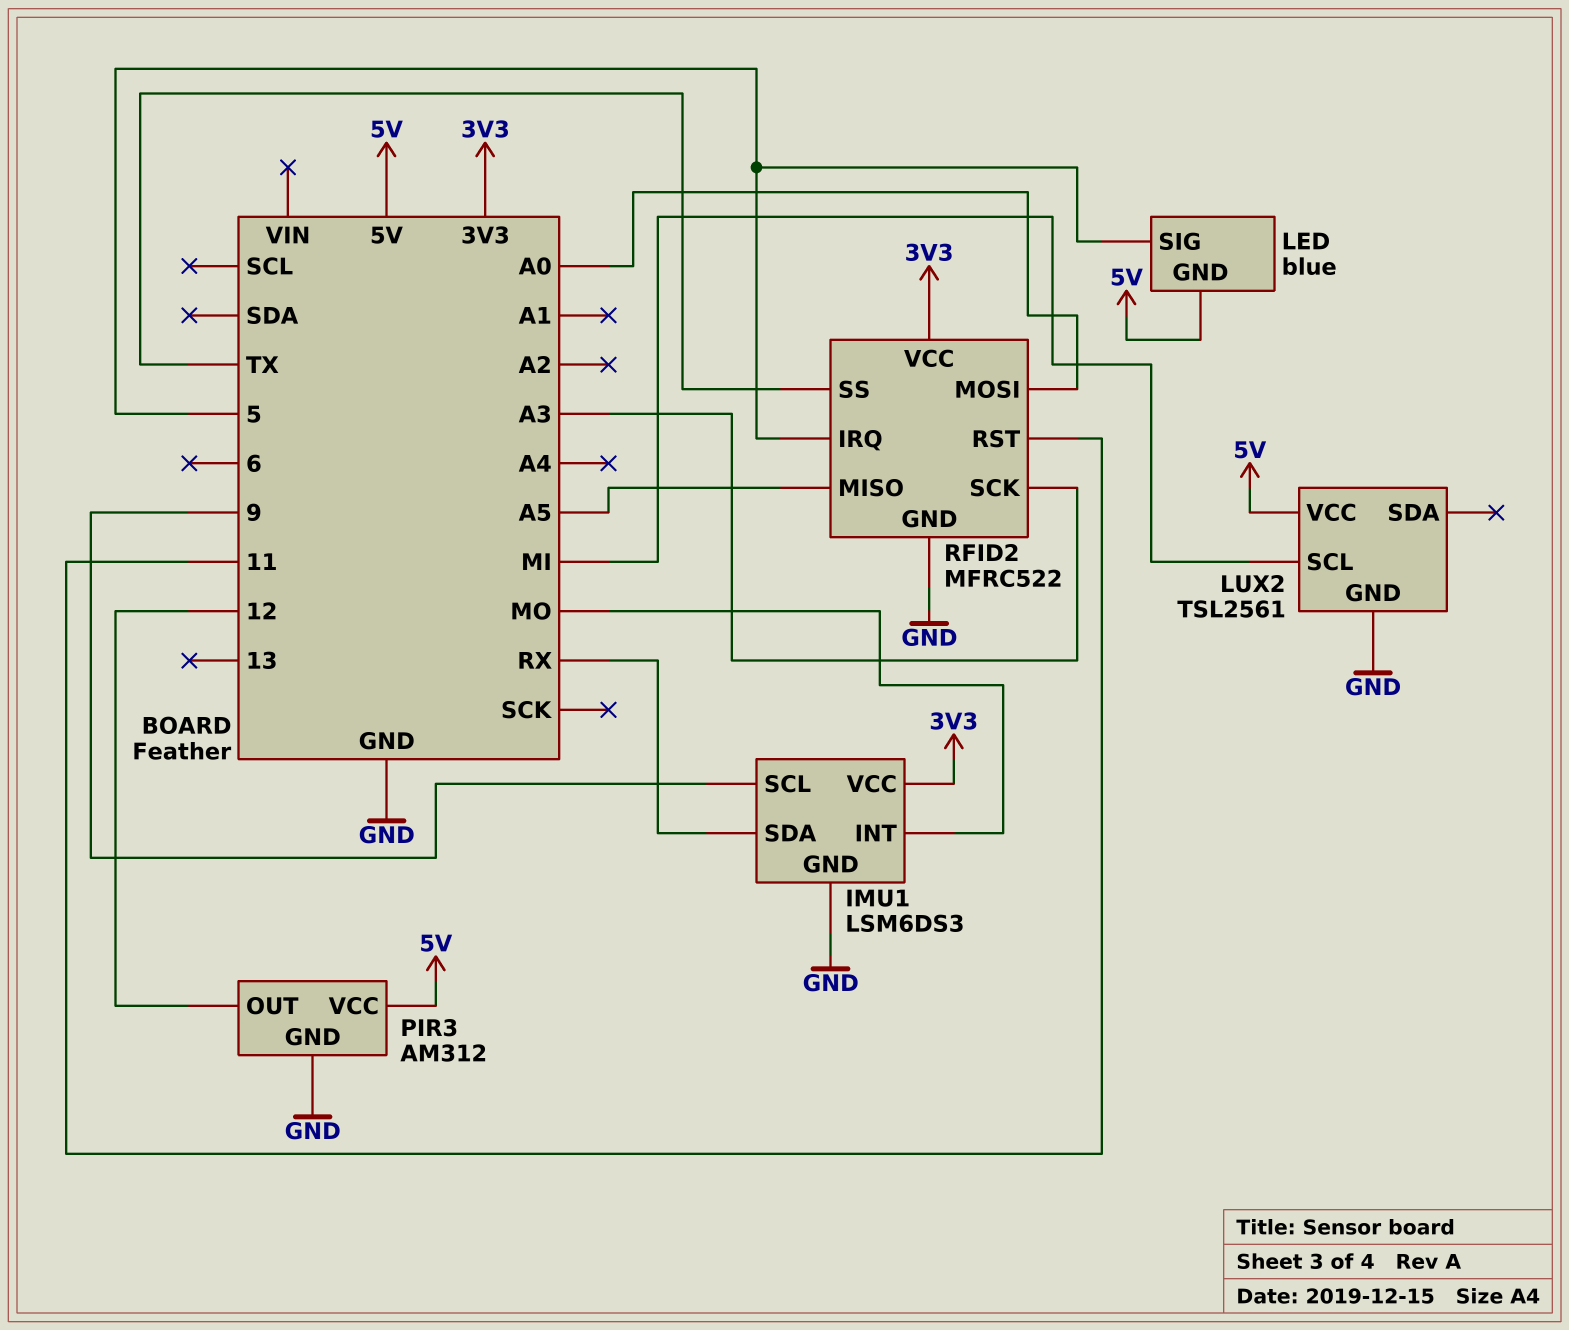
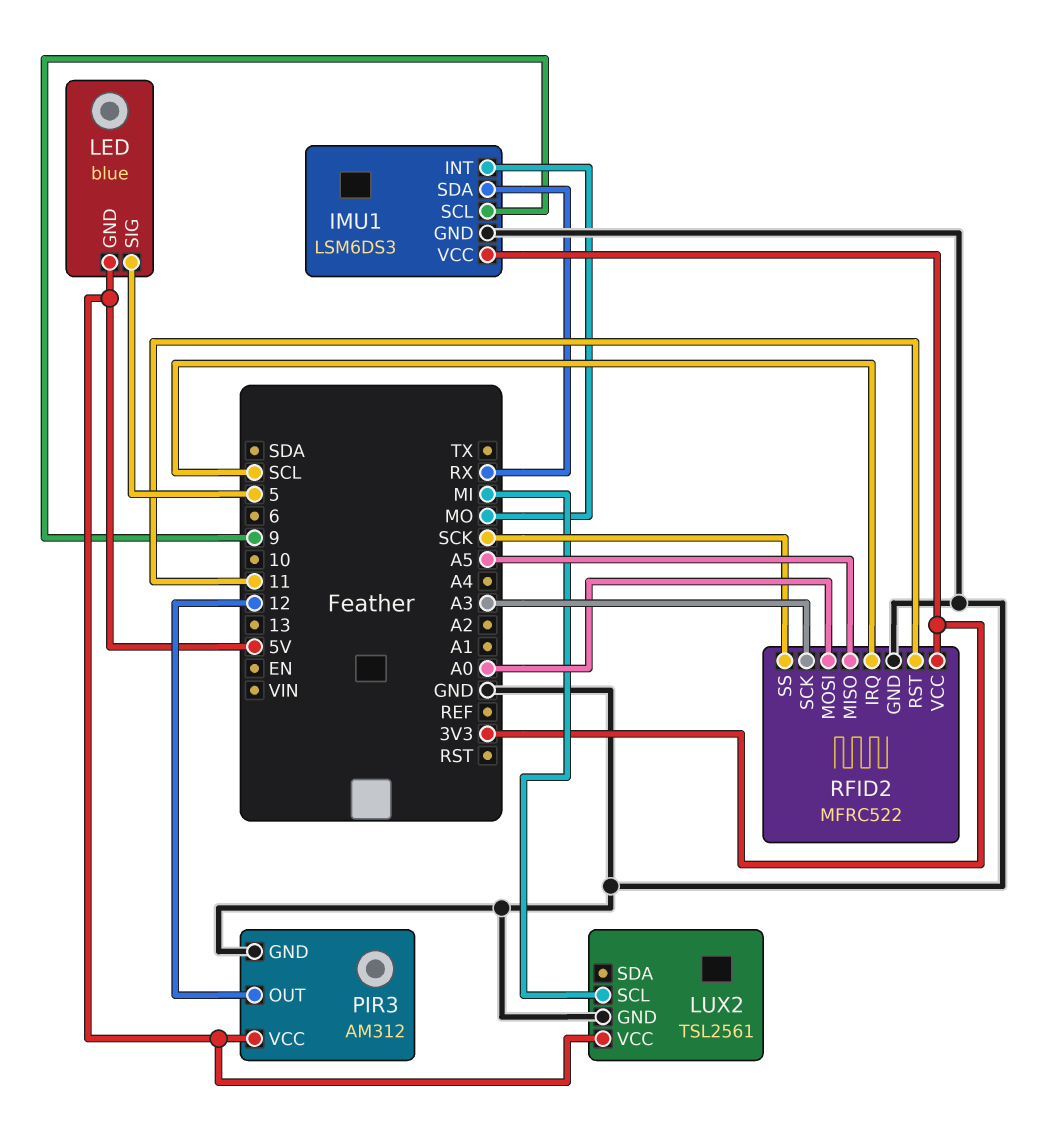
RFID2 pin IRQ: 5 -> SCL
RFID2 pin SS: TX -> SCK

